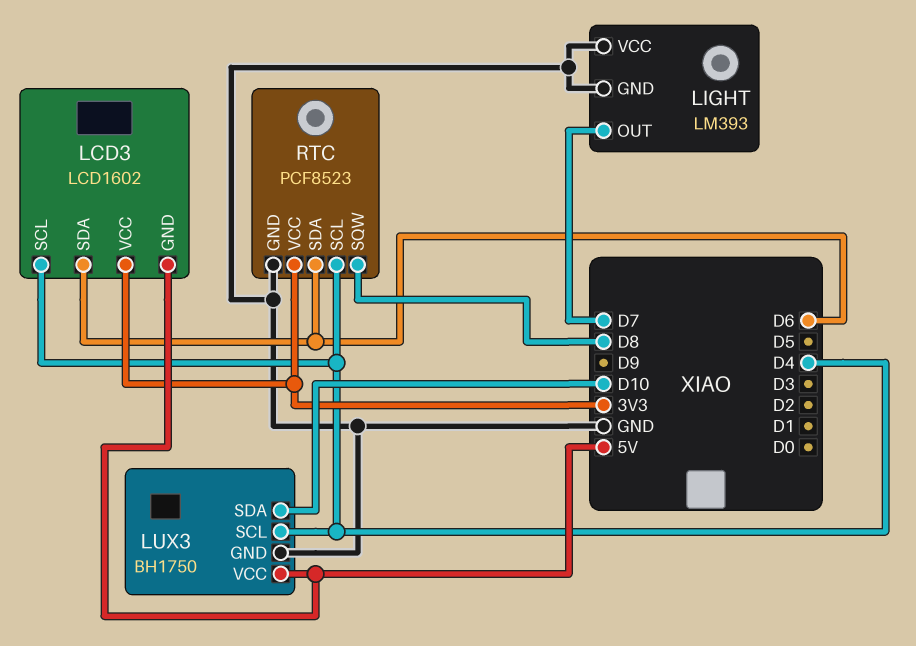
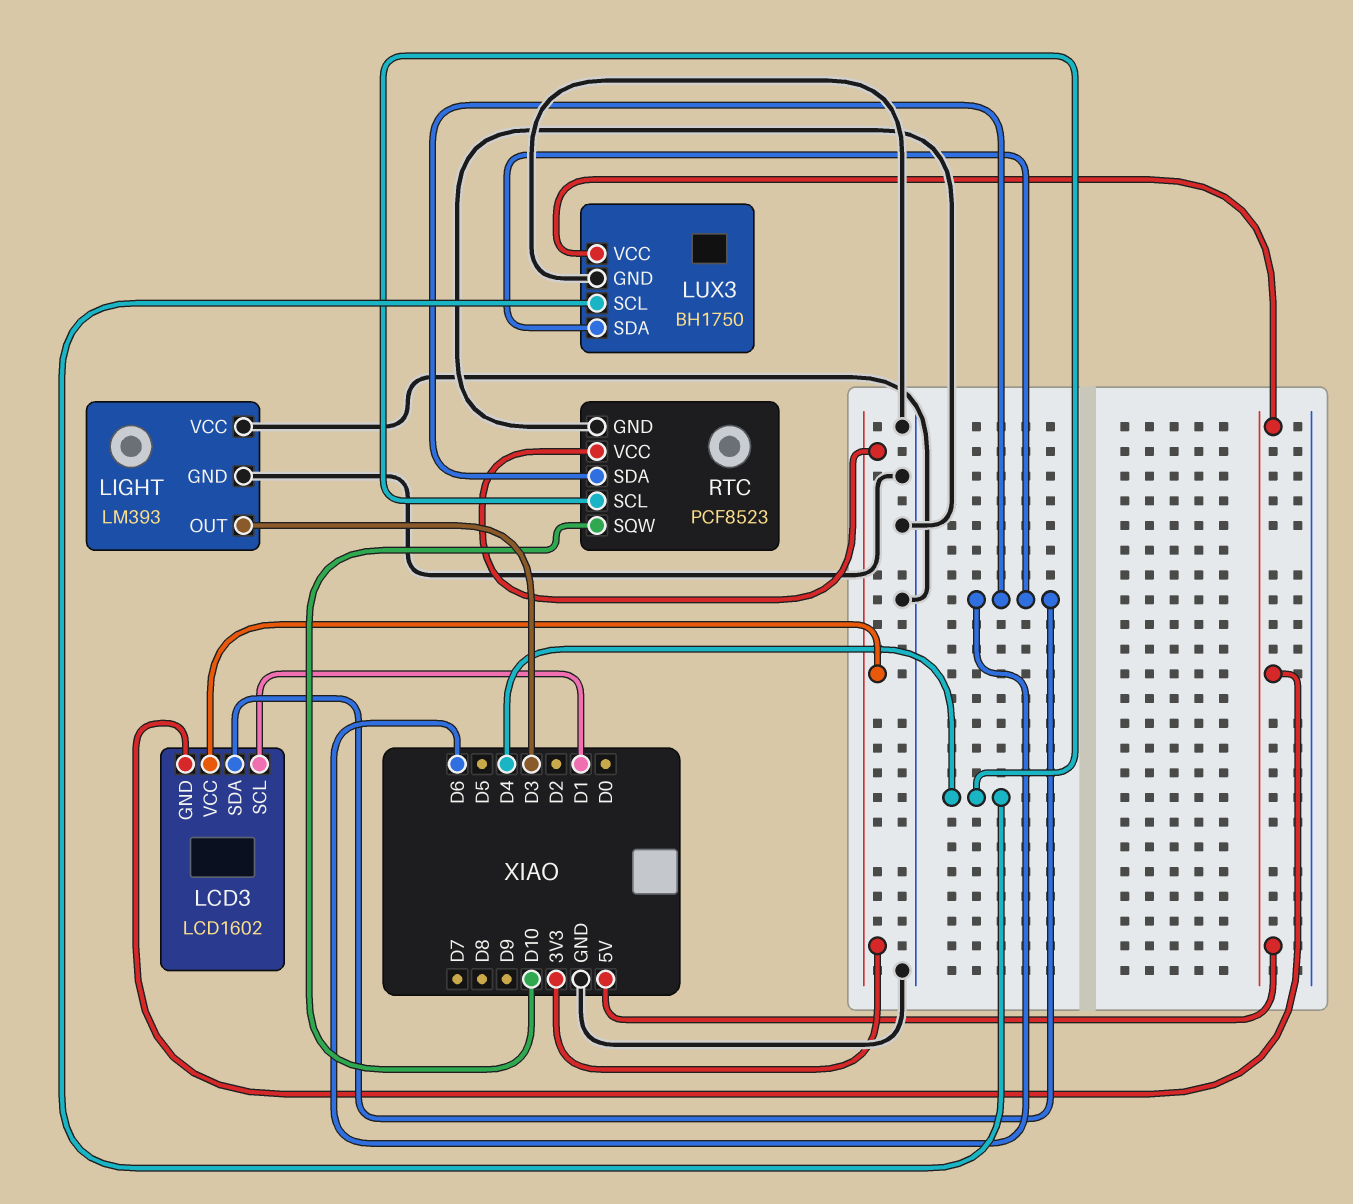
LCD3 pin SCL: D4 -> D1
LIGHT pin OUT: D7 -> D3
LUX3 pin SDA: D10 -> D6
RTC pin SQW: D8 -> D10

